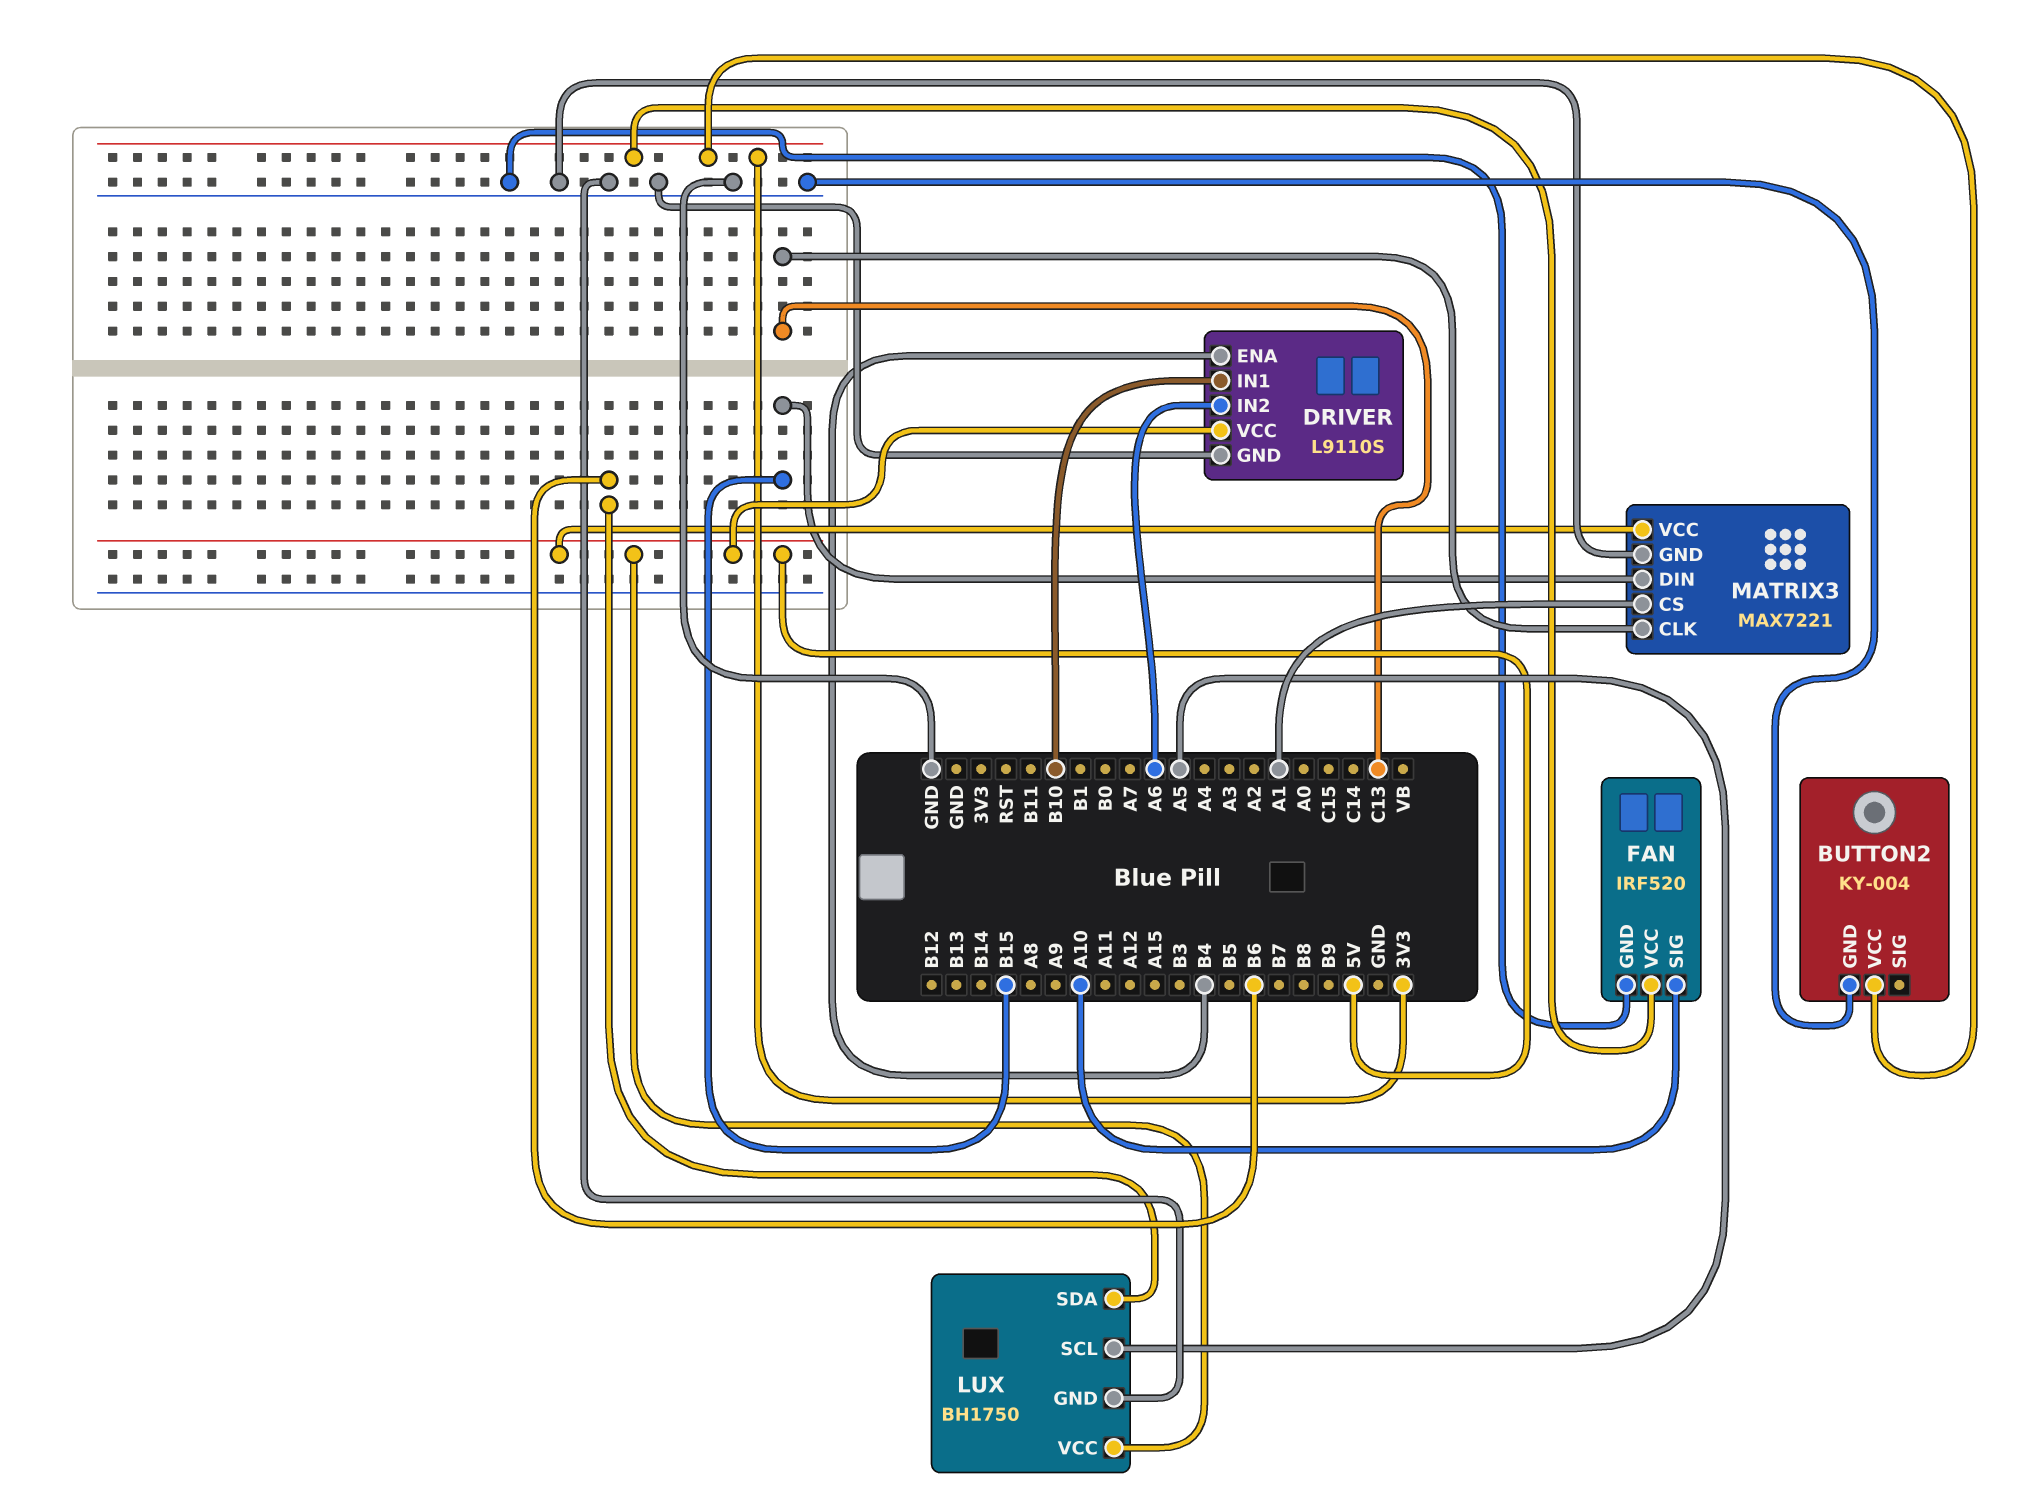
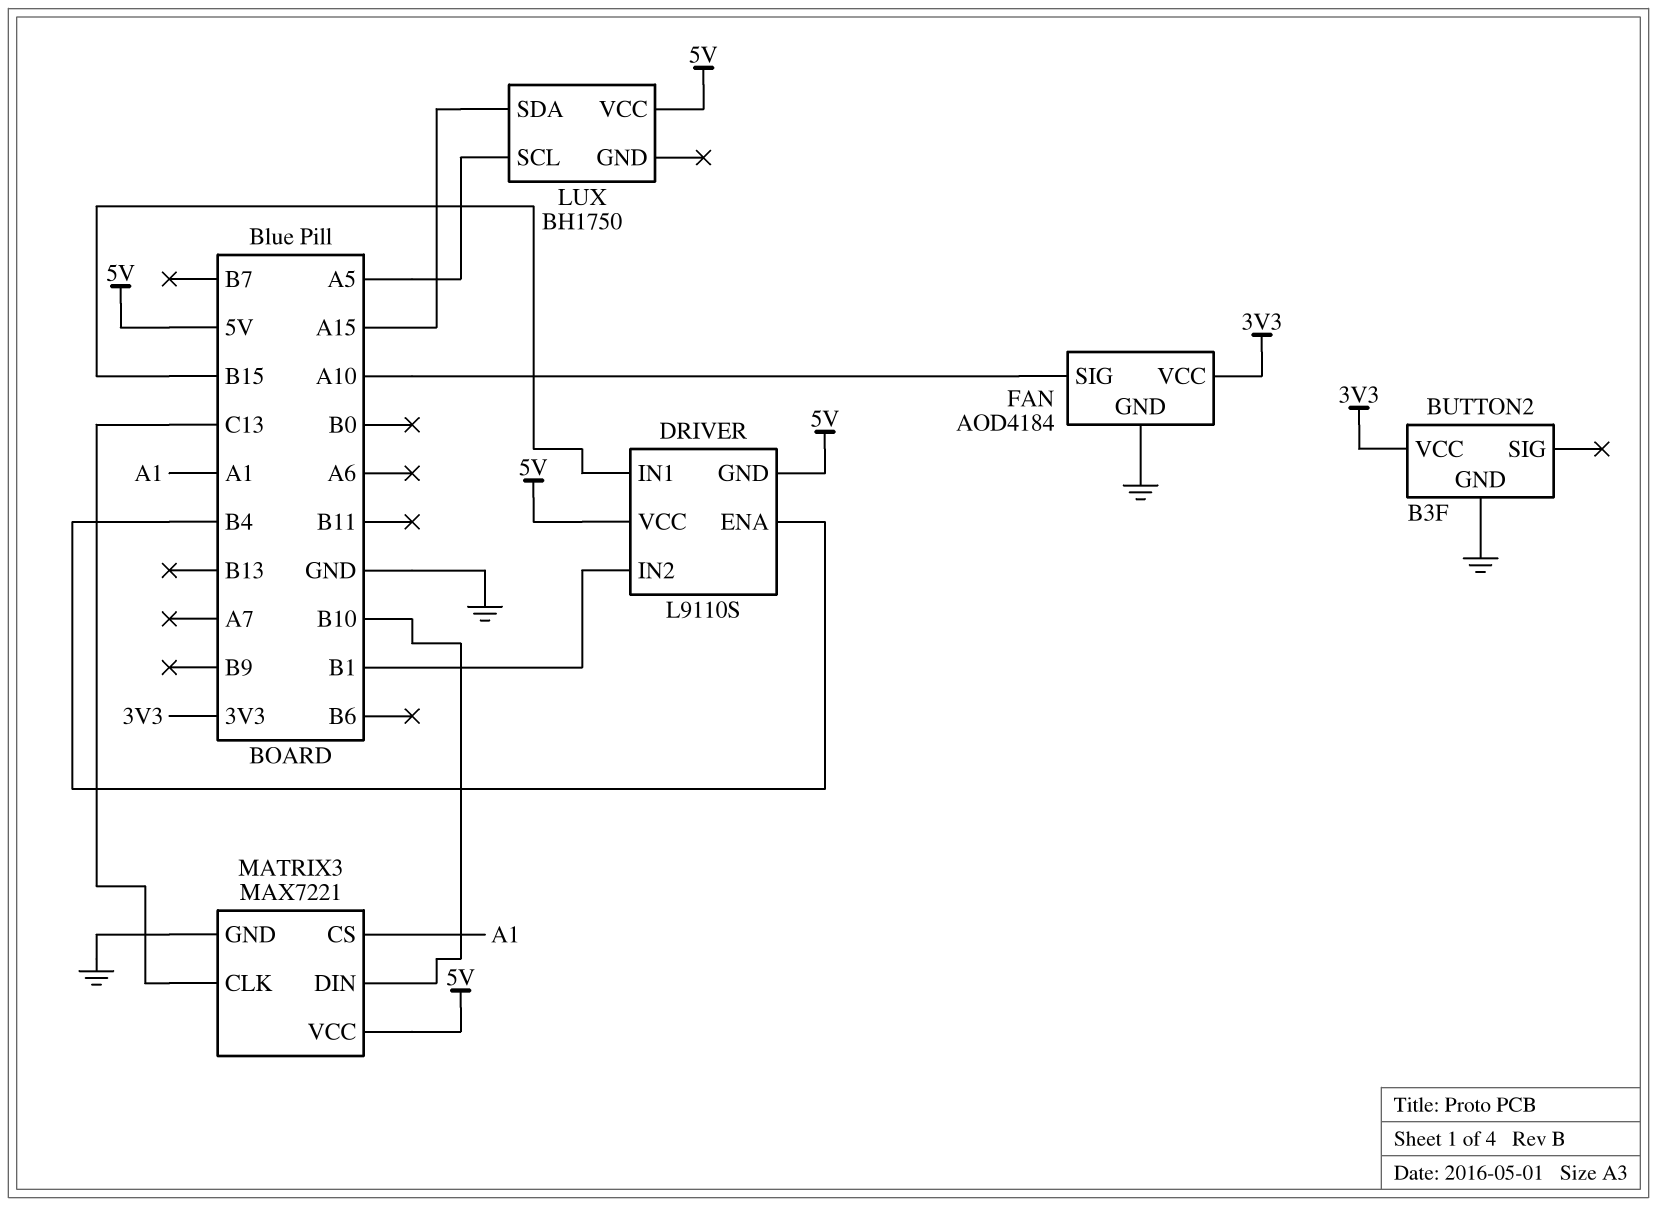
BUTTON2: KY-004 -> B3F
DRIVER pin GND: GND -> 5V
DRIVER pin IN1: B10 -> B15
DRIVER pin IN2: A6 -> B1
FAN: IRF520 -> AOD4184
LUX pin GND: GND -> none
LUX pin SDA: B6 -> A15
MATRIX3 pin DIN: B15 -> B10

